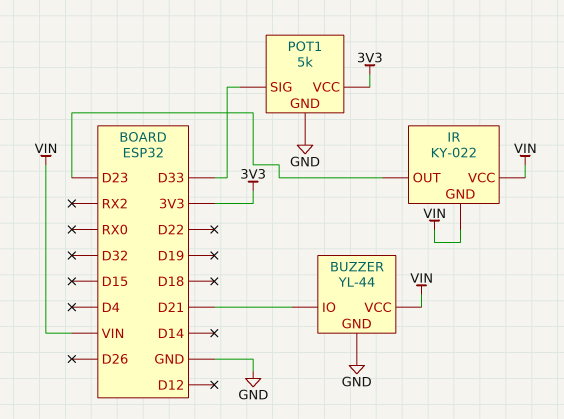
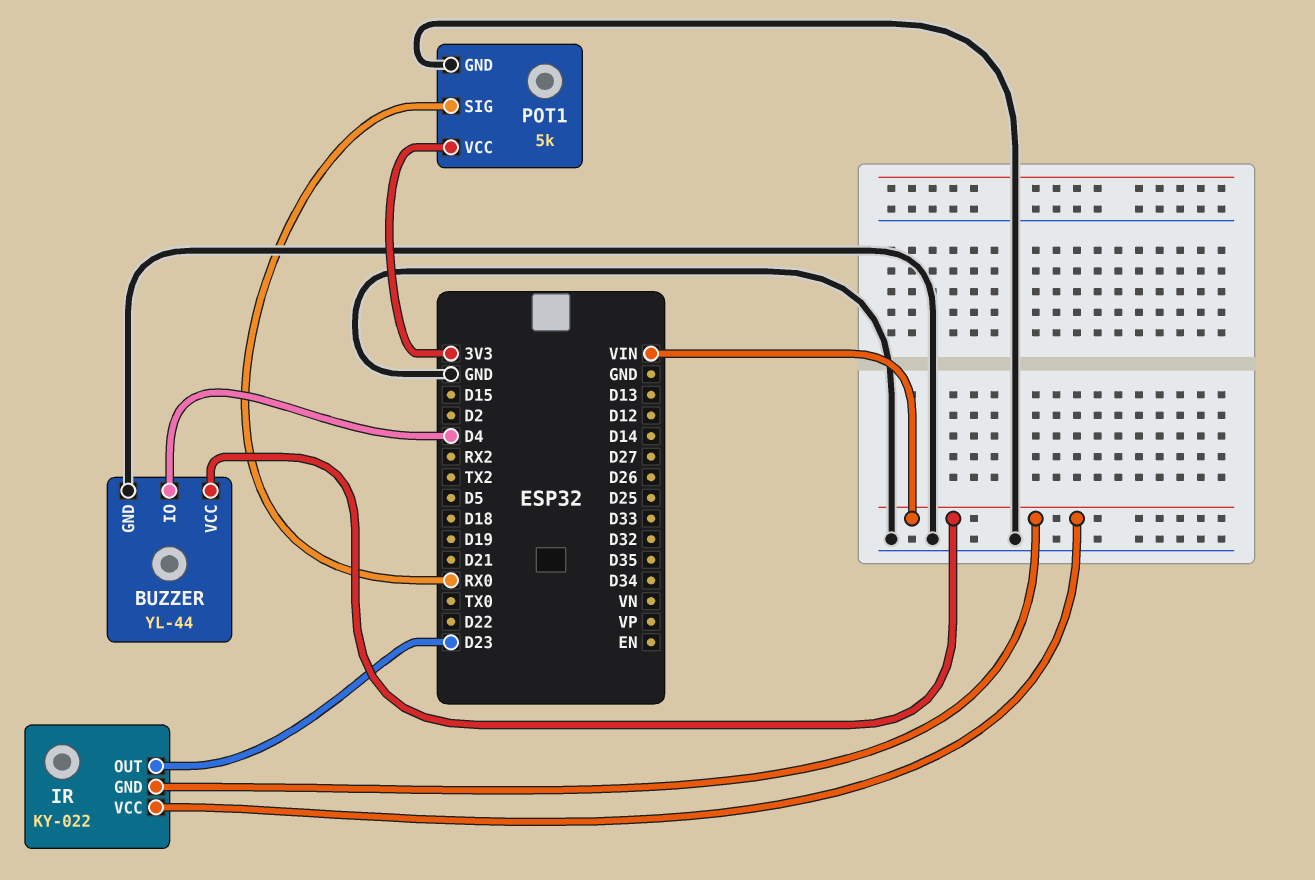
BUZZER pin IO: D21 -> D4
POT1 pin SIG: D33 -> RX0

